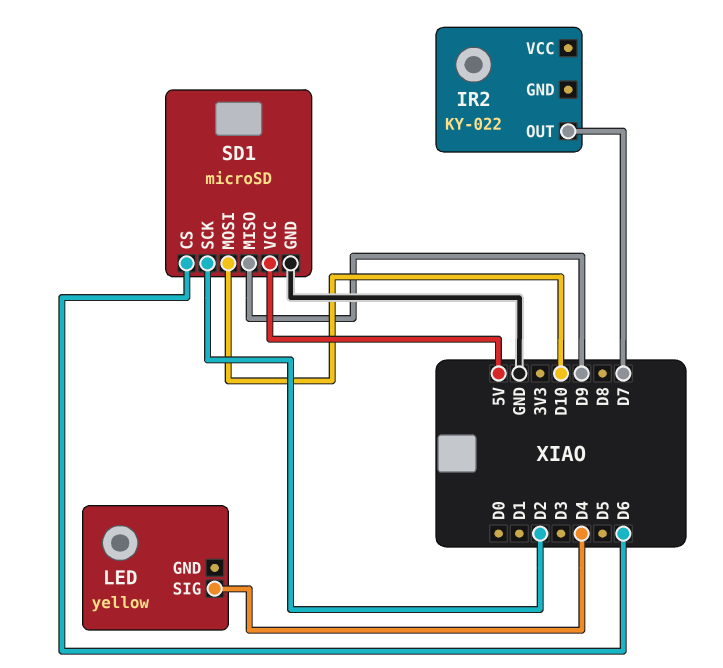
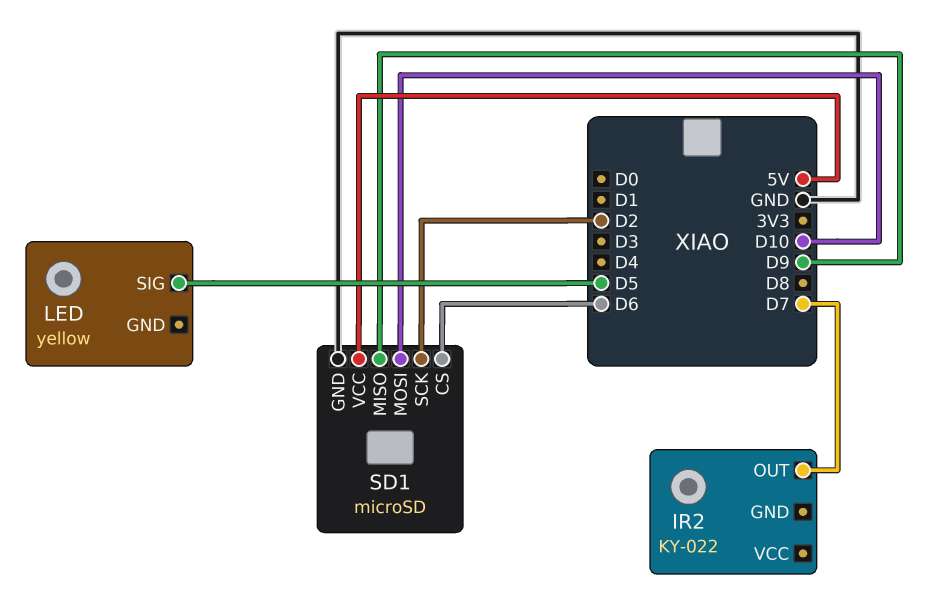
LED pin SIG: D4 -> D5

